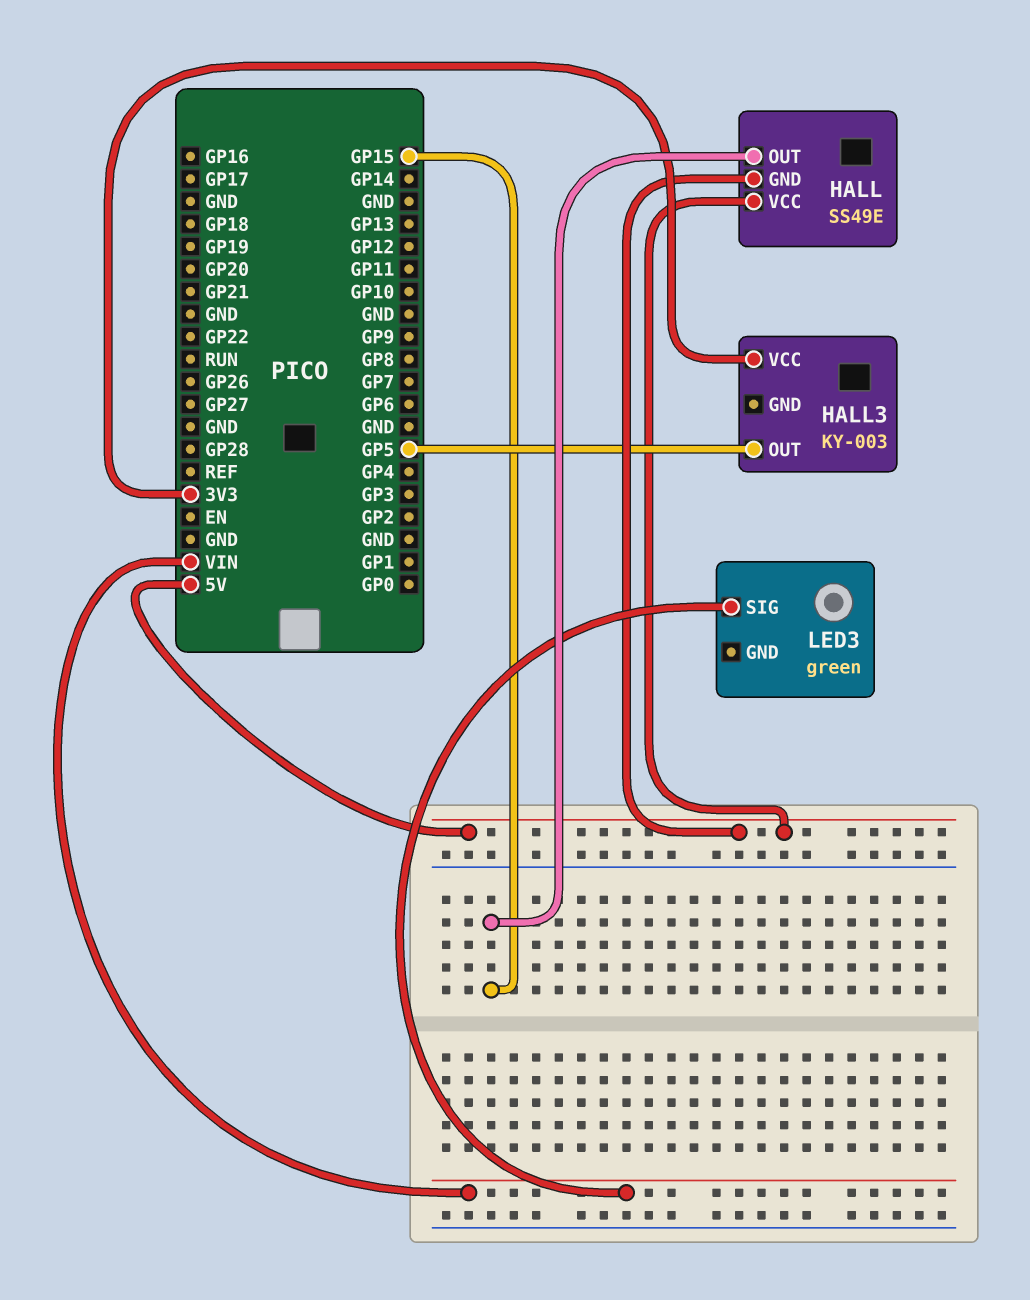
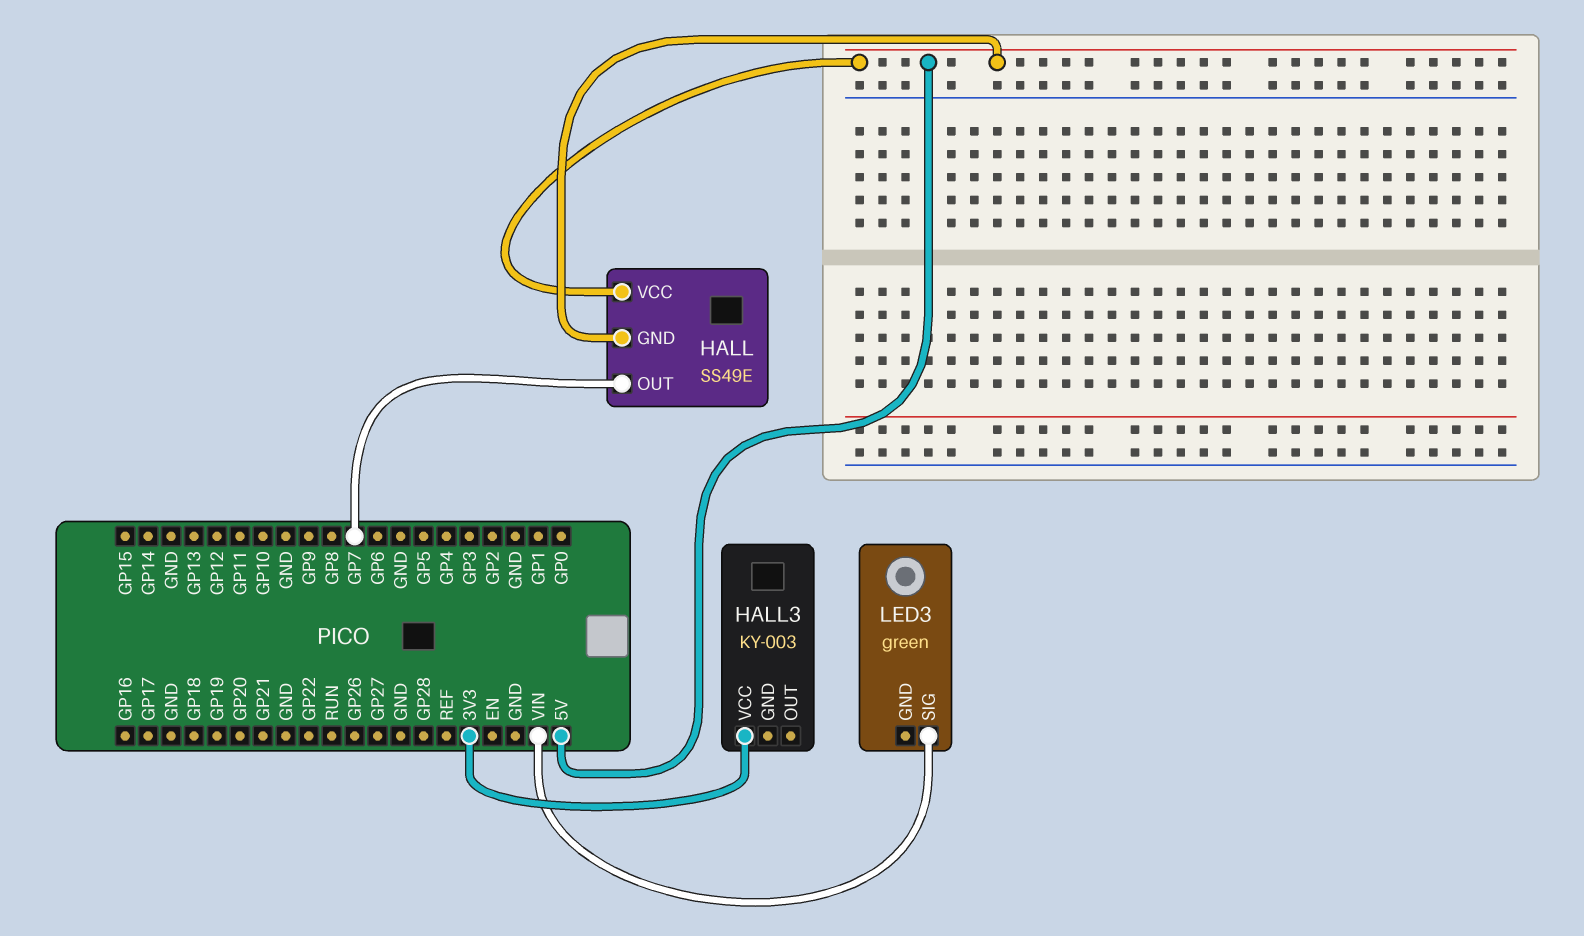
HALL pin OUT: GP15 -> GP7
HALL3 pin OUT: GP5 -> none

